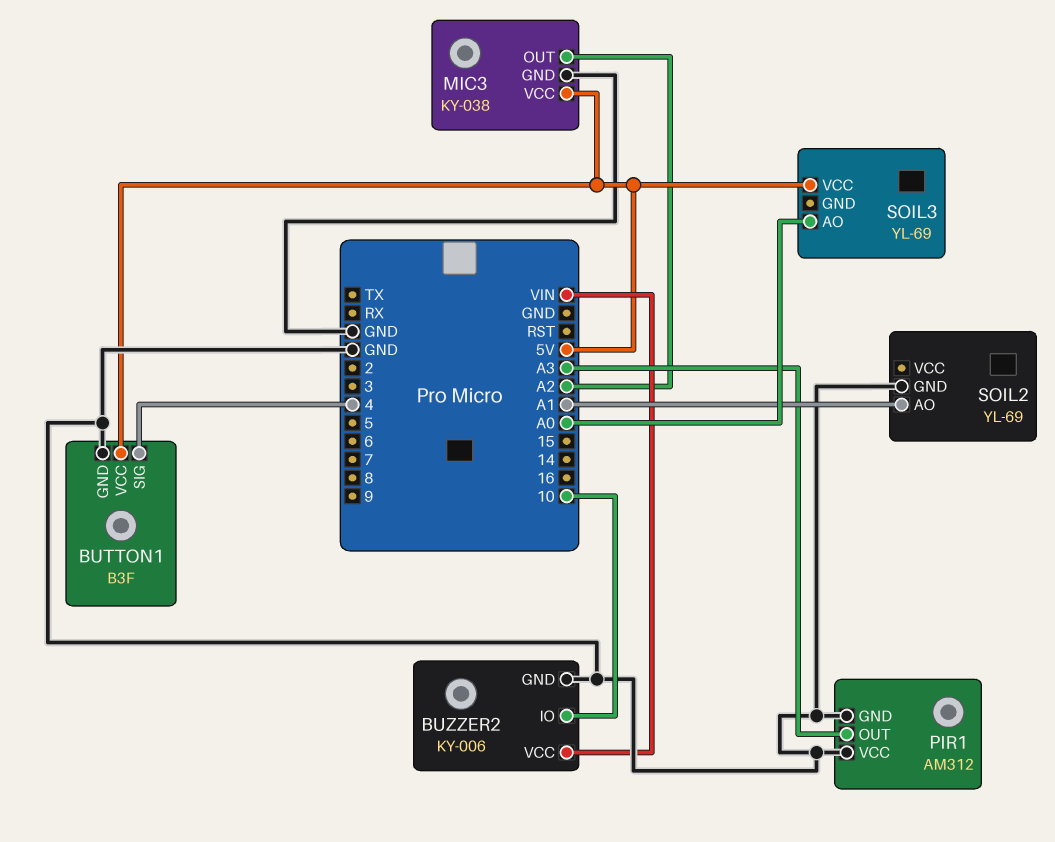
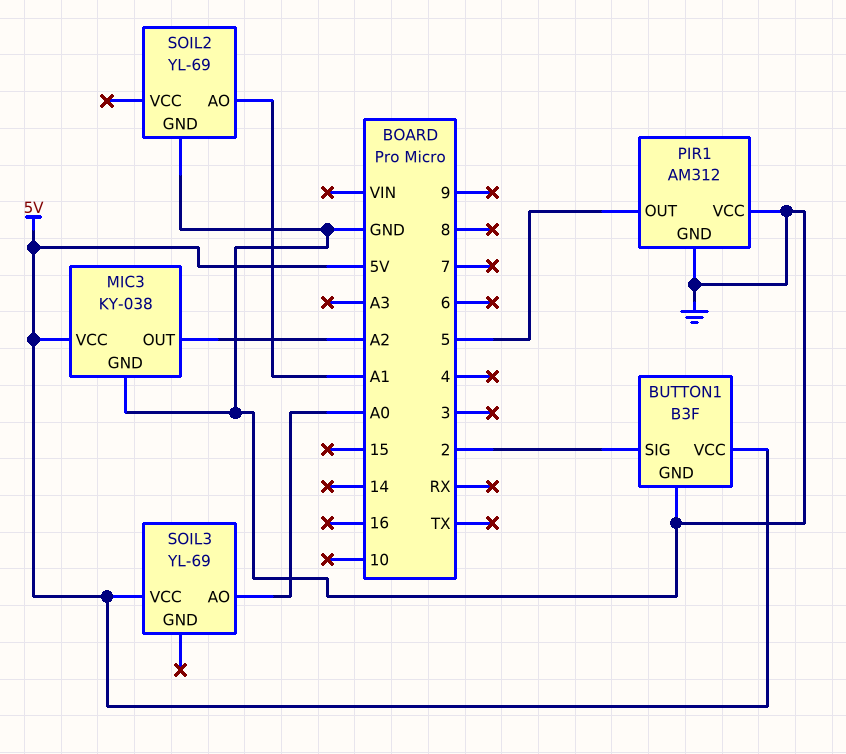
BUTTON1 pin SIG: 4 -> 2
BUZZER2: KY-006 -> none
BUZZER2 pin GND: GND -> none
BUZZER2 pin IO: 10 -> none
BUZZER2 pin VCC: VIN -> none
PIR1 pin OUT: A3 -> 5

